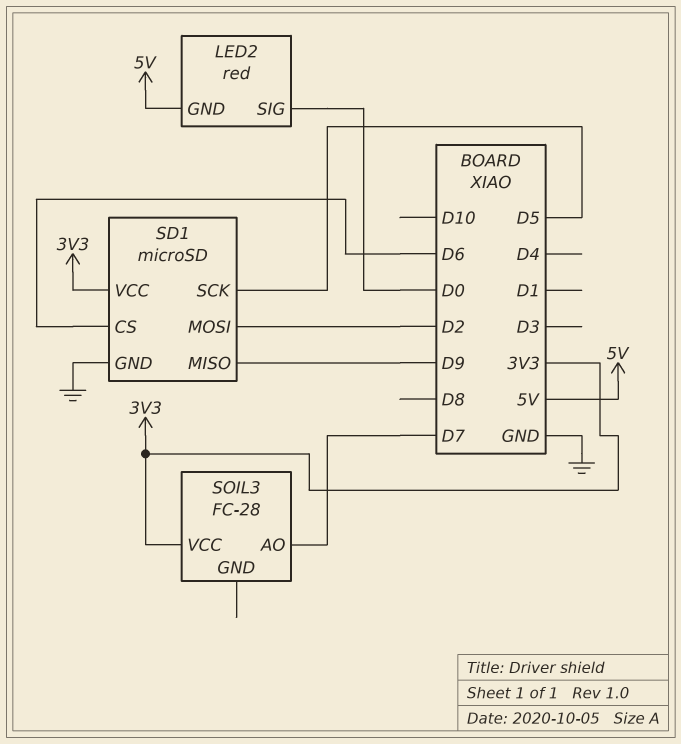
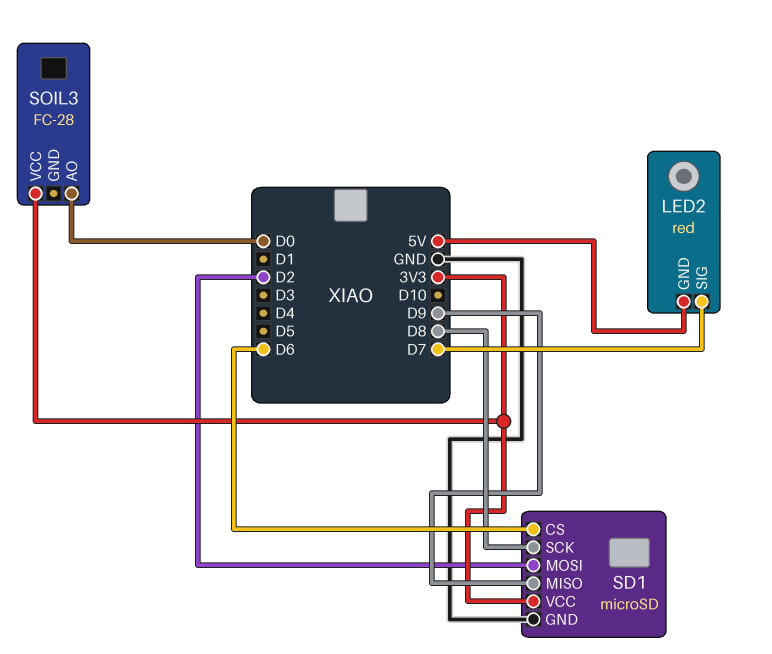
LED2 pin SIG: D0 -> D7
SD1 pin SCK: D5 -> D8
SOIL3 pin AO: D7 -> D0

